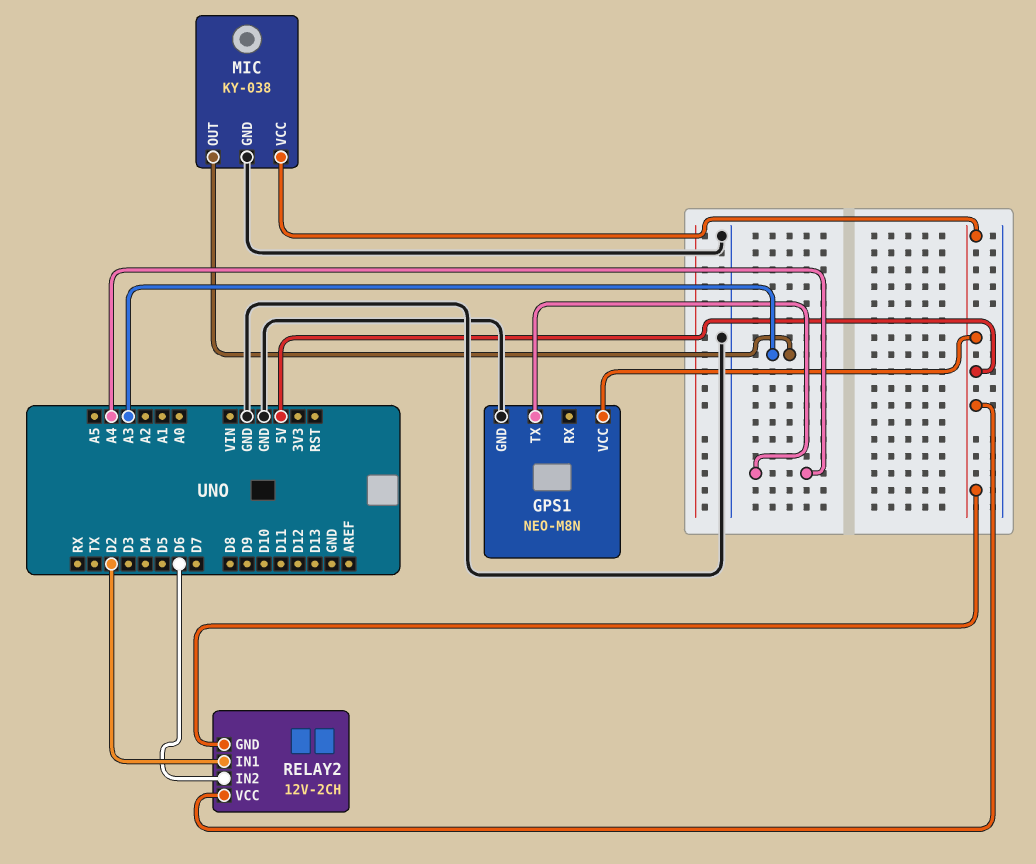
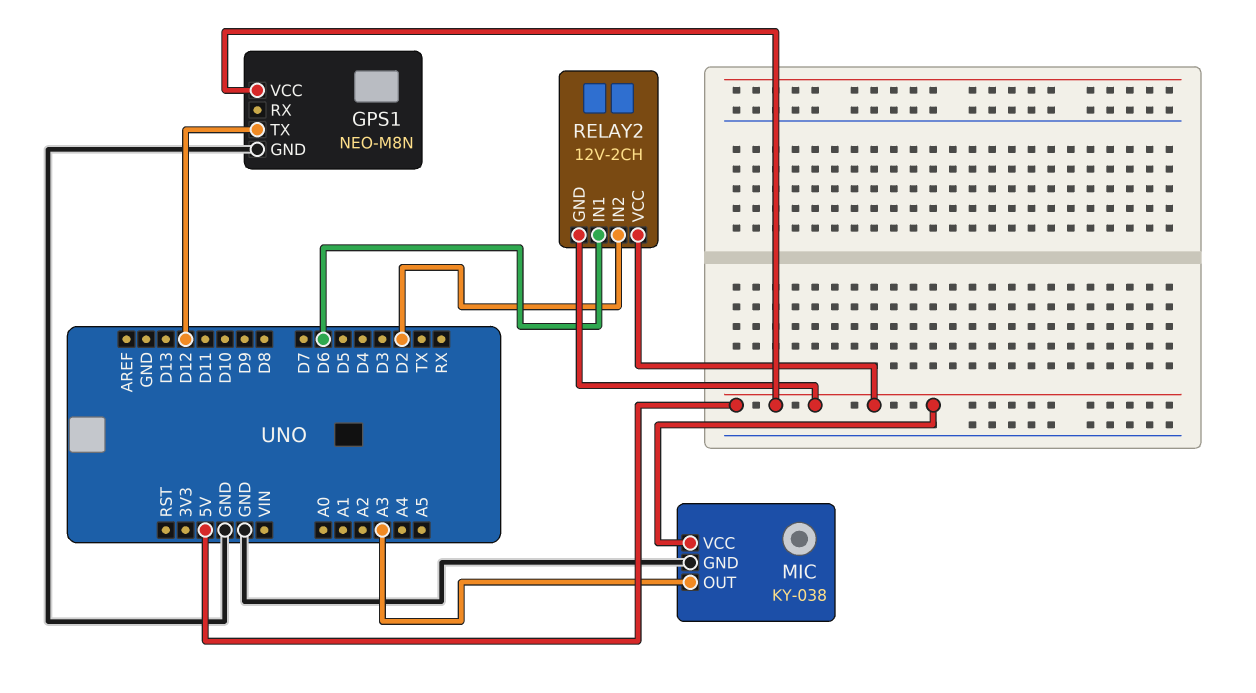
GPS1 pin TX: A4 -> D12
RELAY2 pin IN1: D2 -> D6
RELAY2 pin IN2: D6 -> D2

